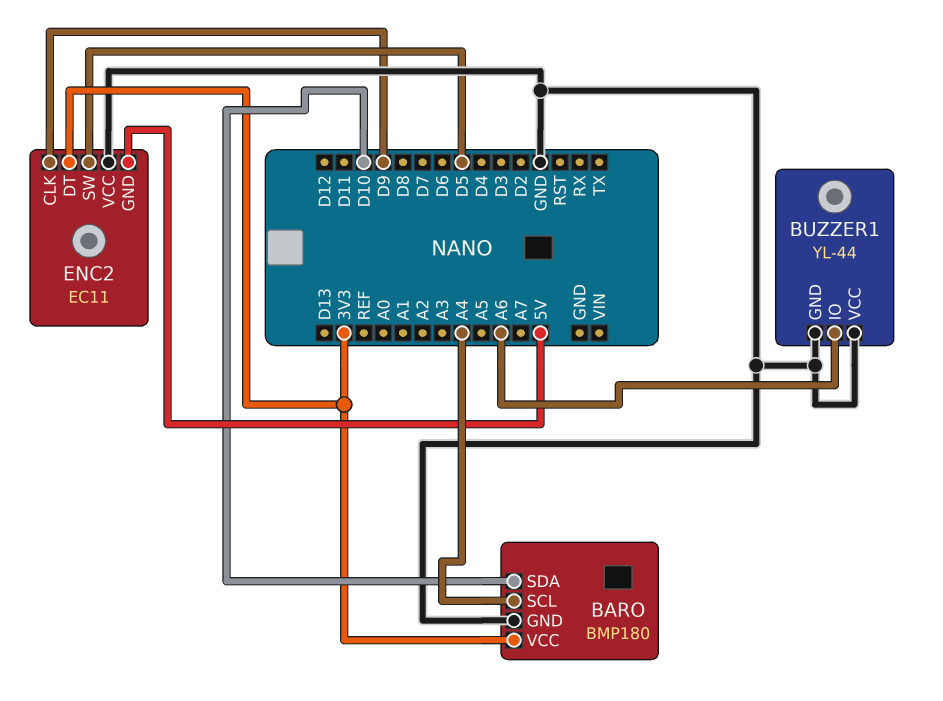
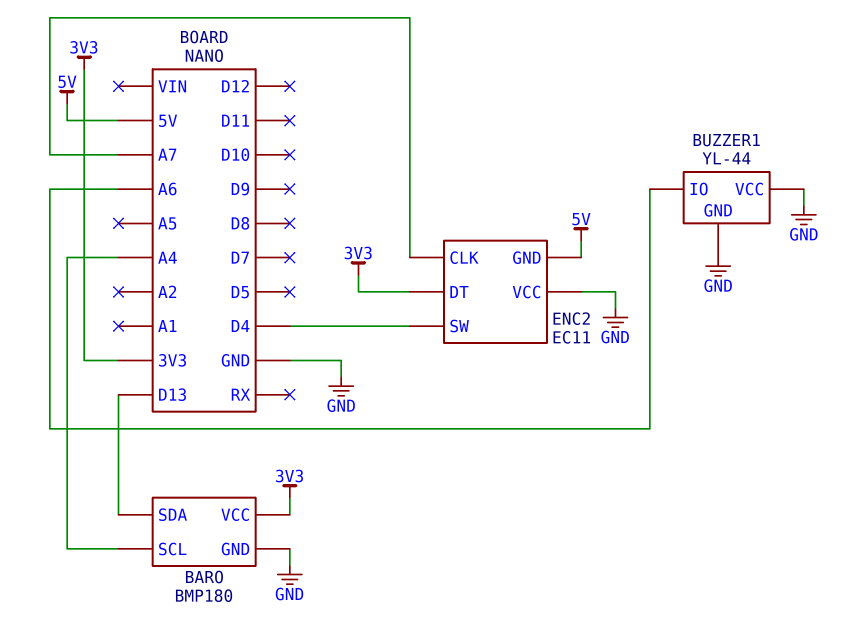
BARO pin SDA: D10 -> D13
ENC2 pin CLK: D9 -> A7
ENC2 pin SW: D5 -> D4

